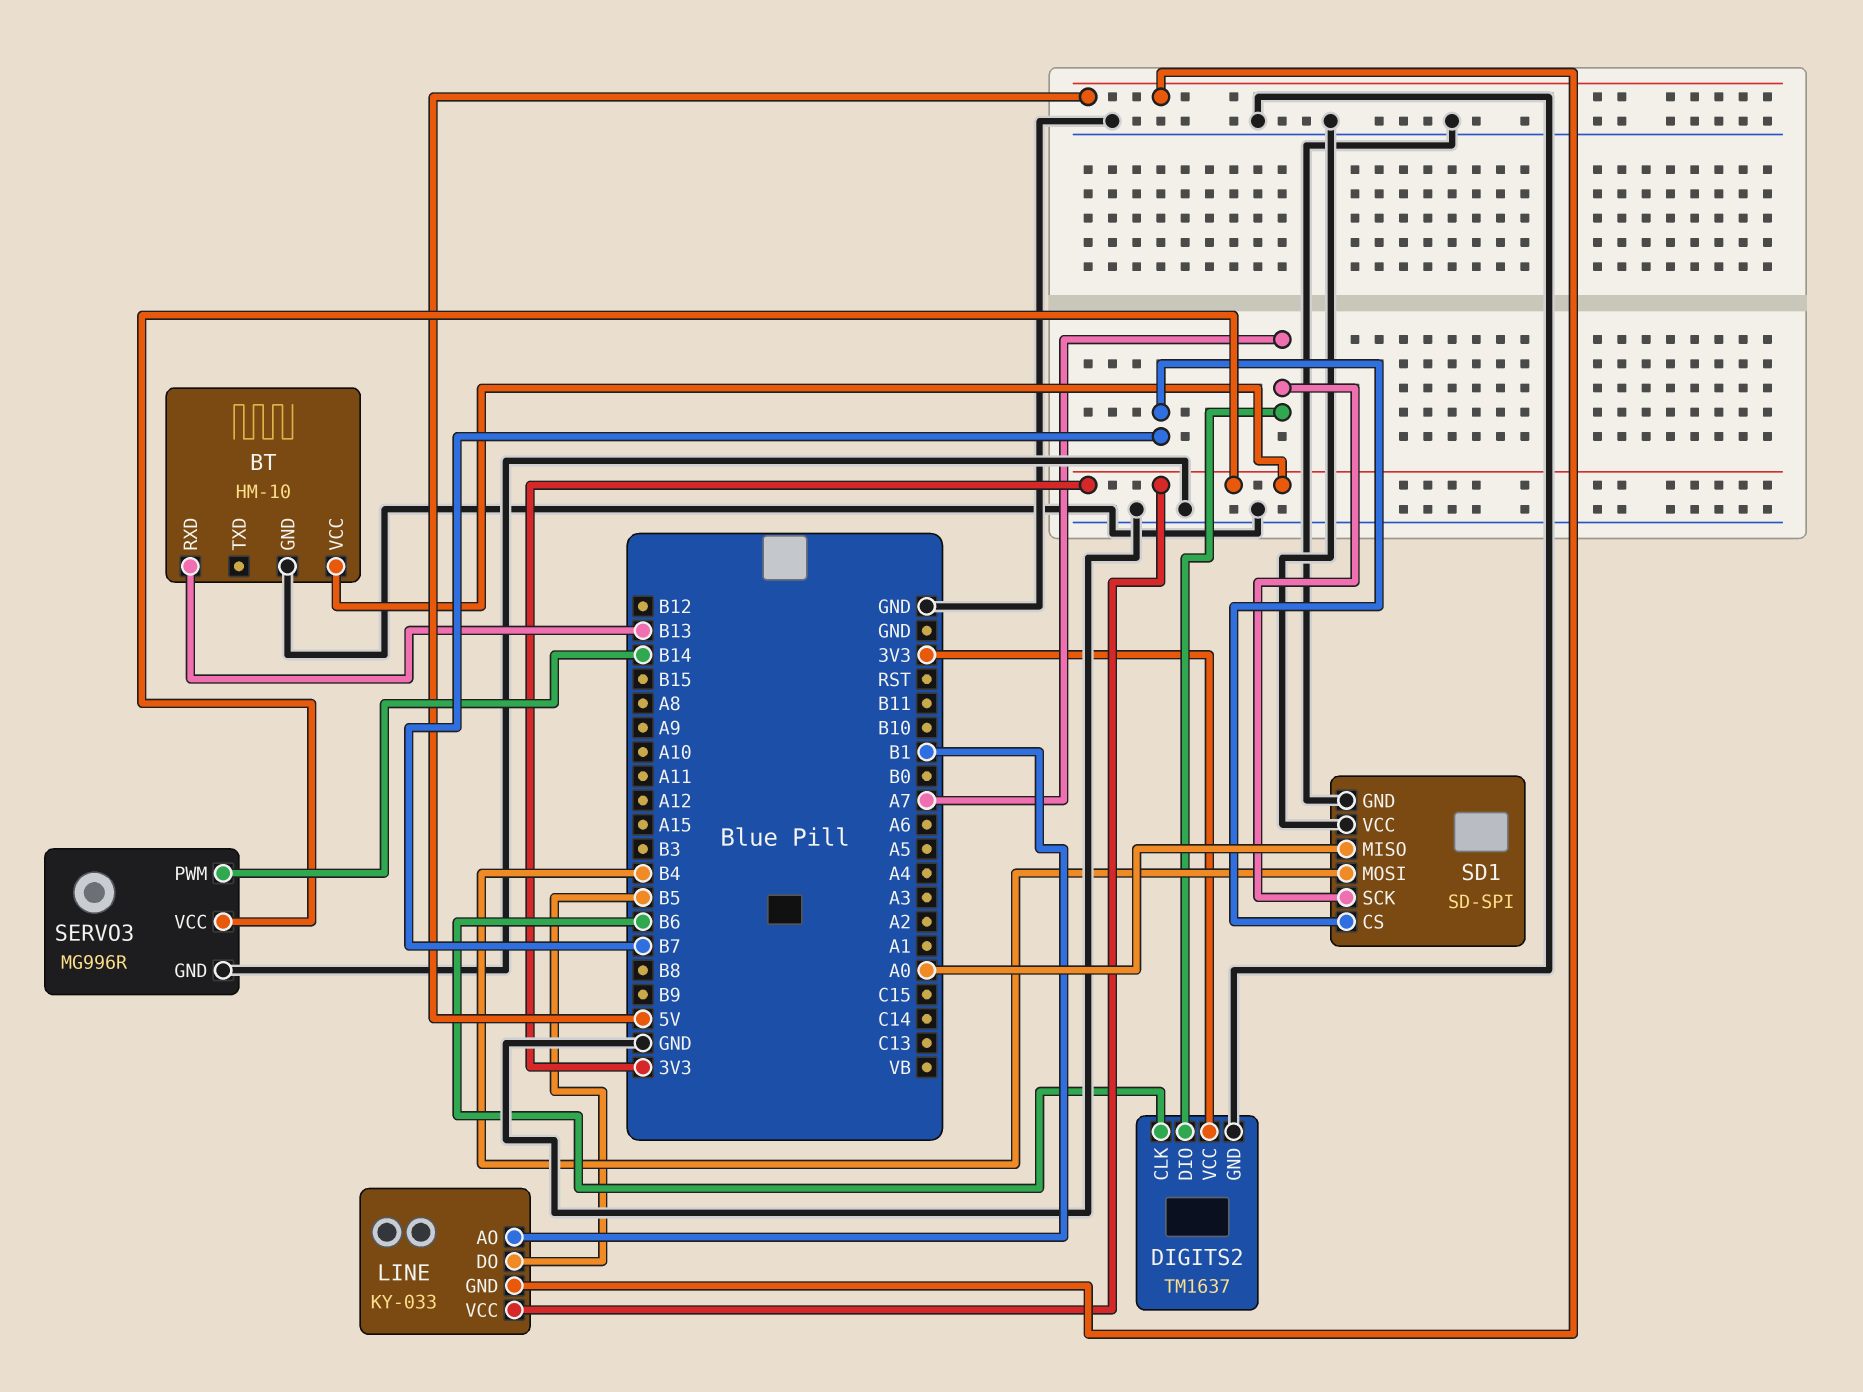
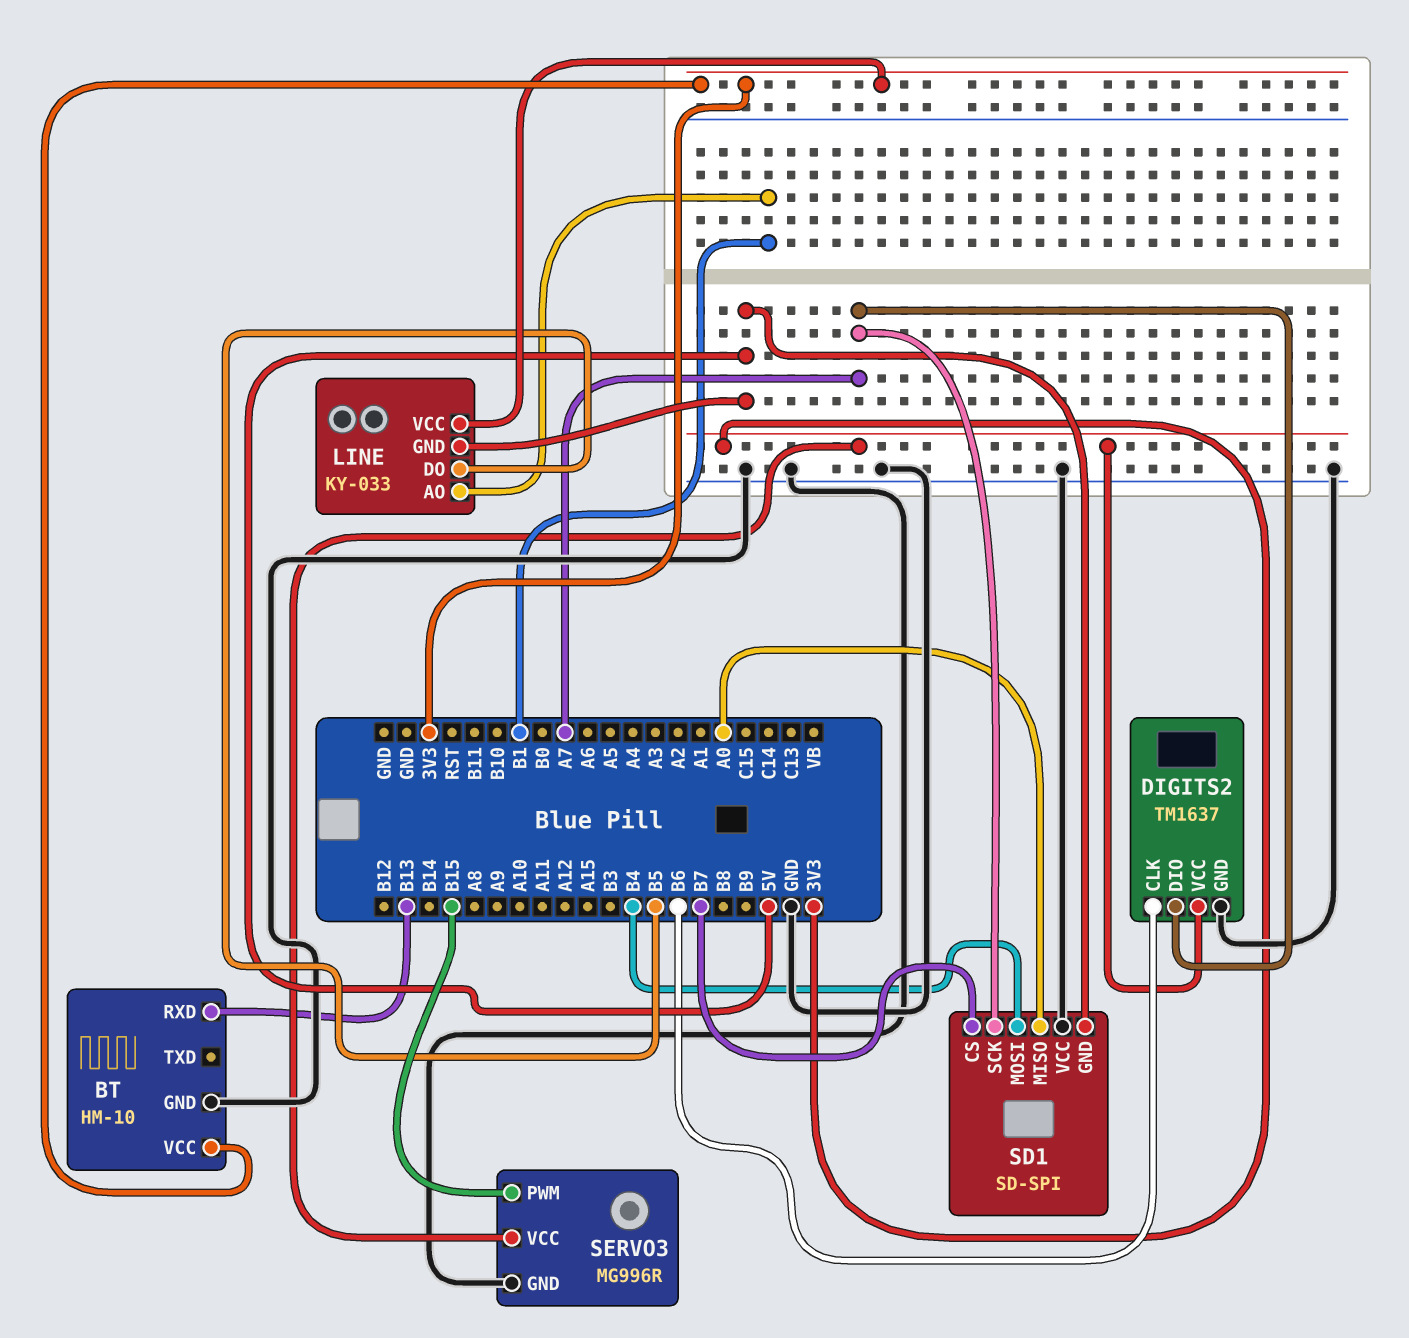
SD1 pin GND: GND -> 5V
SERVO3 pin PWM: B14 -> B15

